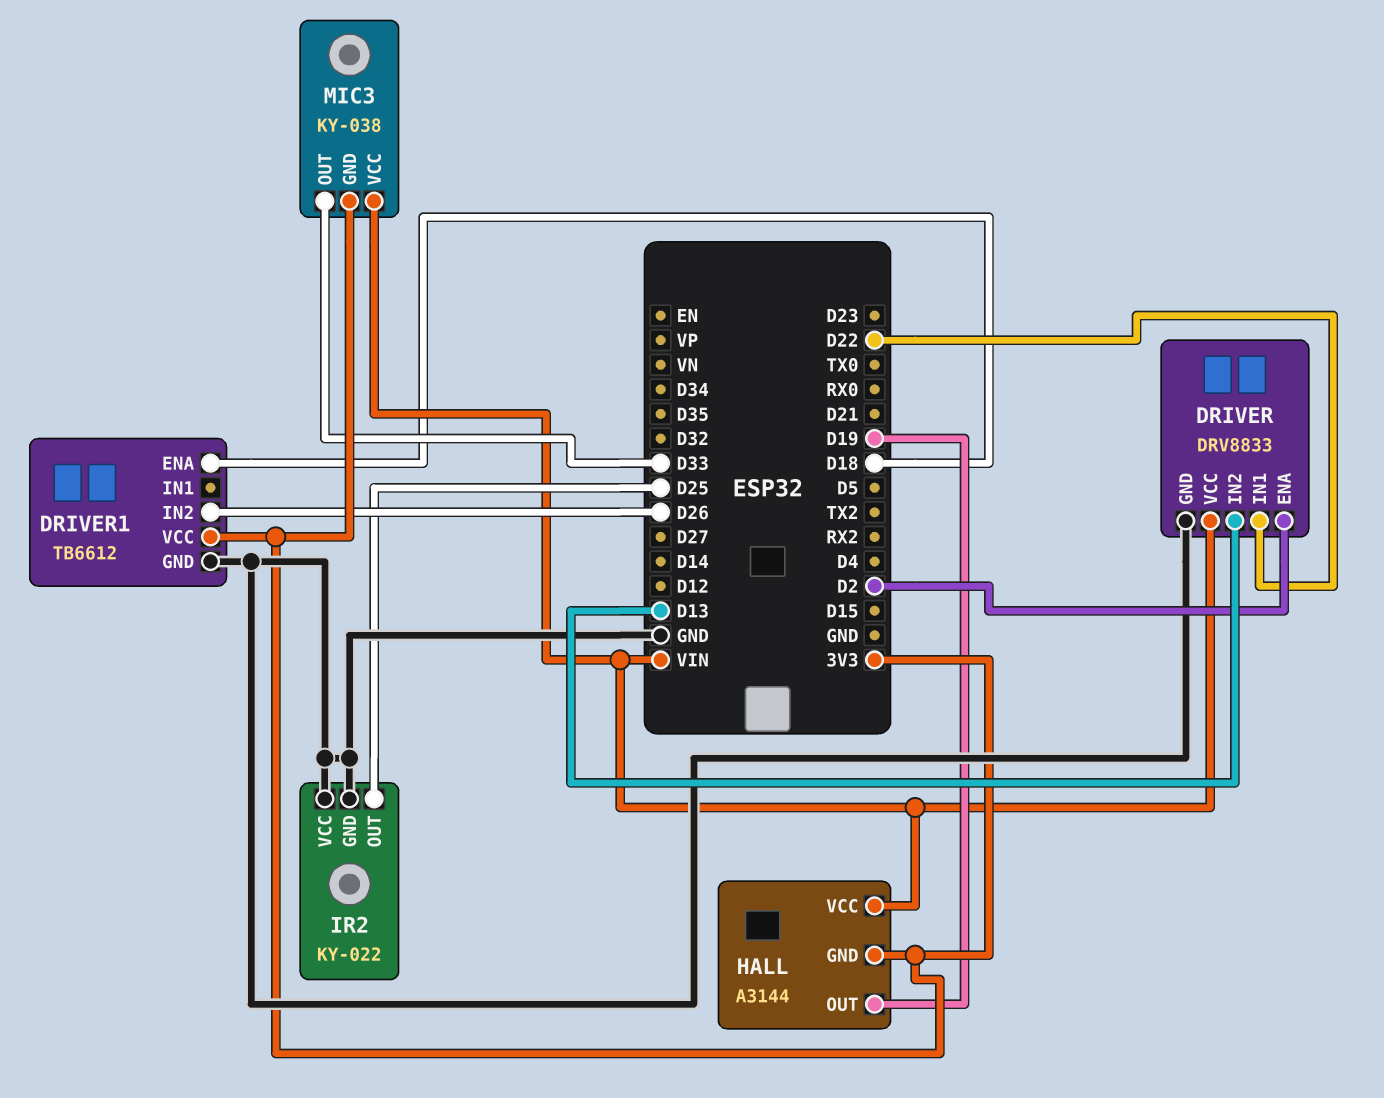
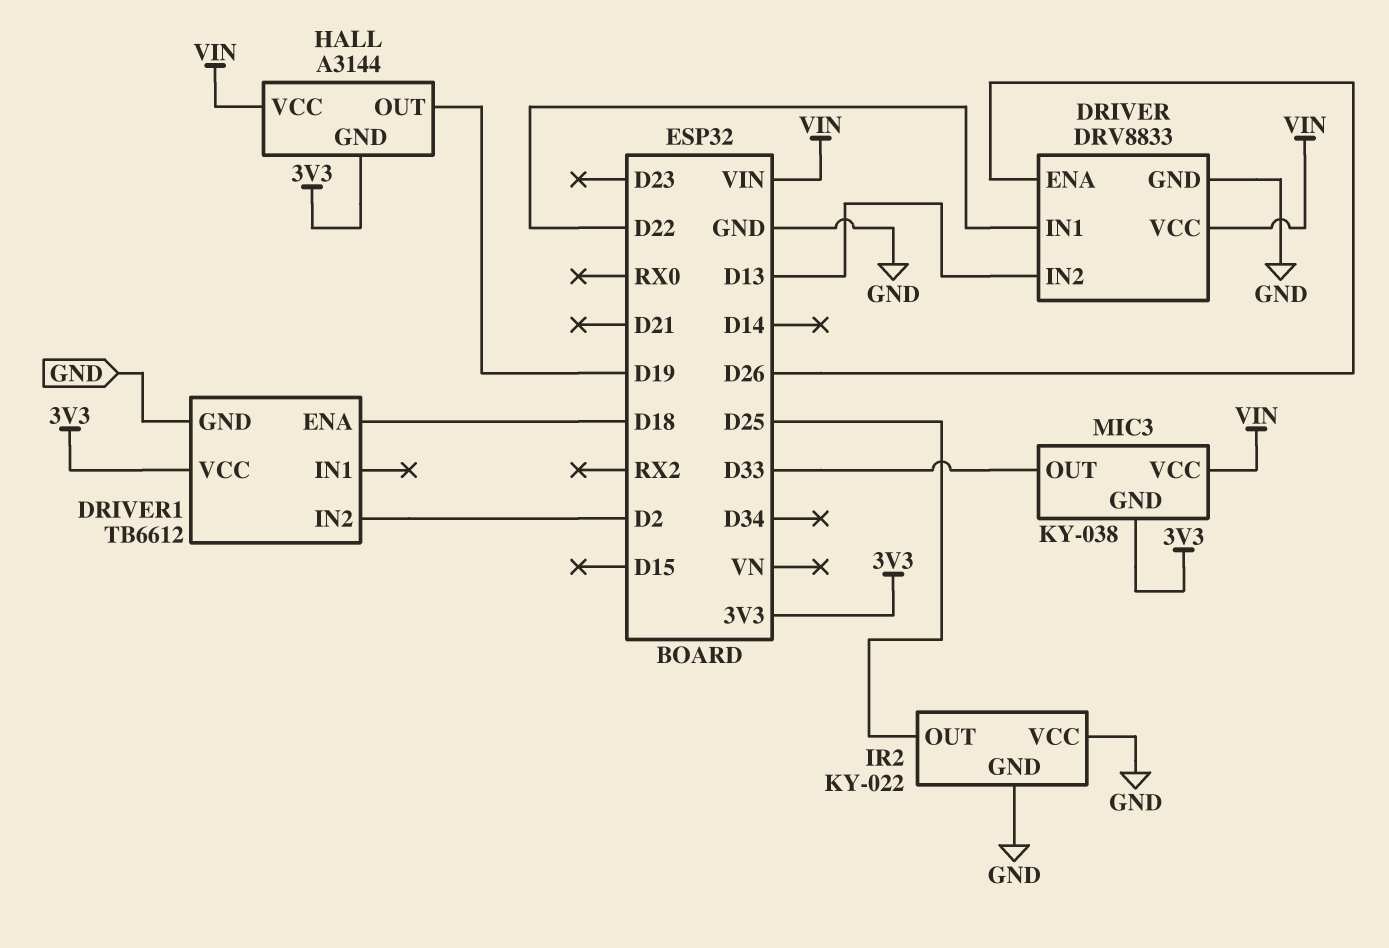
DRIVER pin ENA: D2 -> D26
DRIVER1 pin IN2: D26 -> D2

